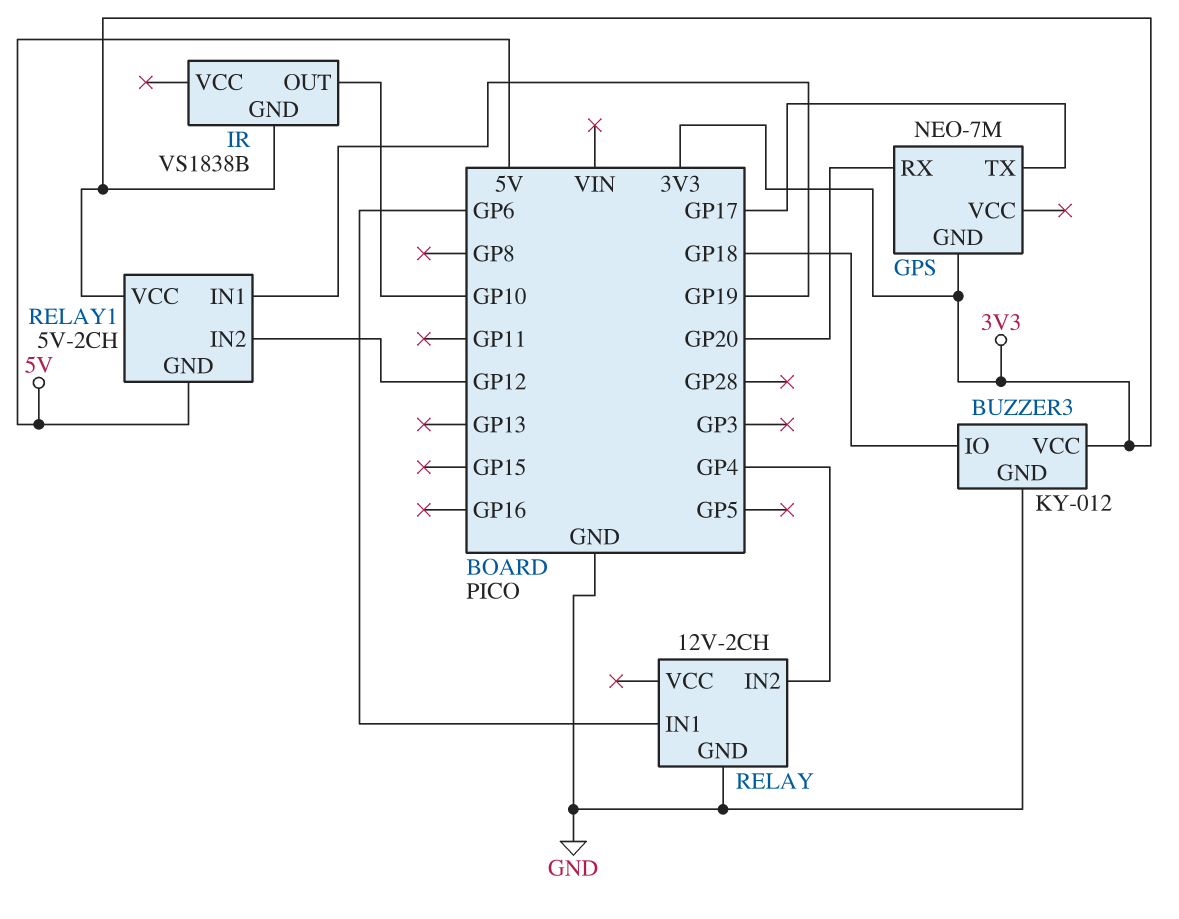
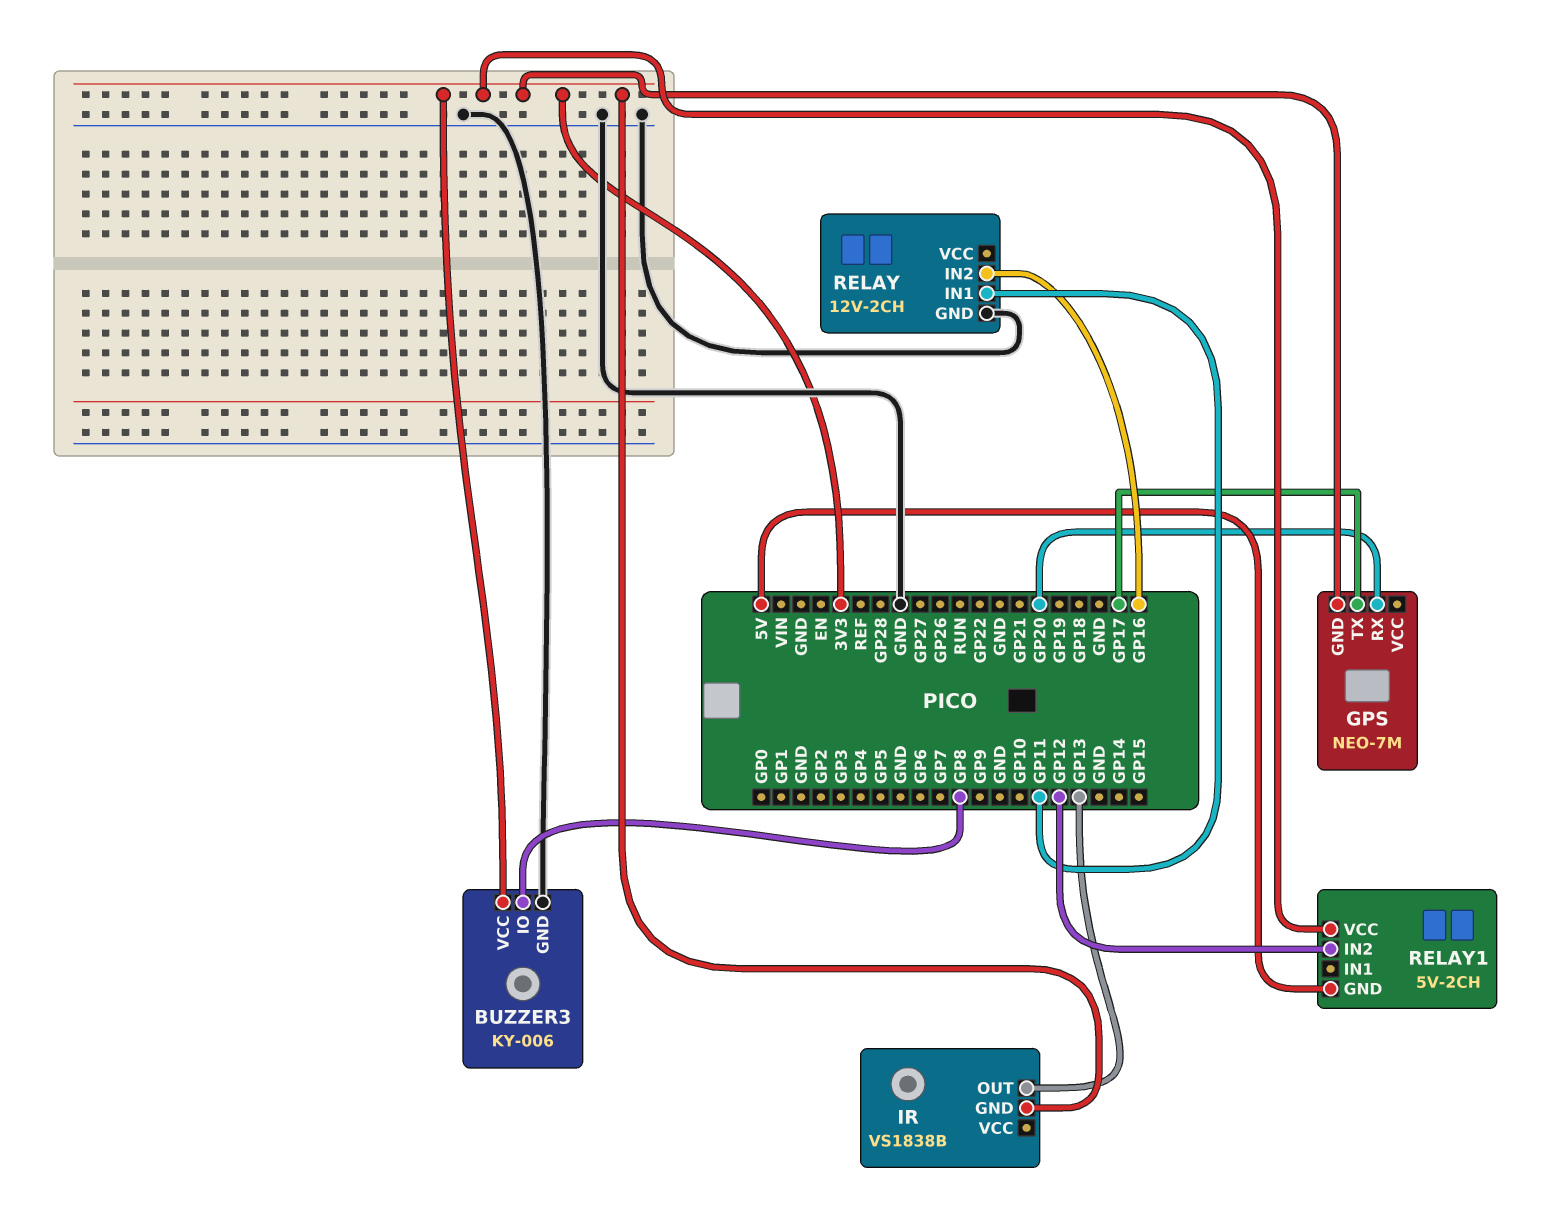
BUZZER3: KY-012 -> KY-006
BUZZER3 pin IO: GP18 -> GP8
IR pin OUT: GP10 -> GP13
RELAY pin IN1: GP6 -> GP11
RELAY pin IN2: GP4 -> GP16
RELAY1 pin IN1: GP19 -> none

